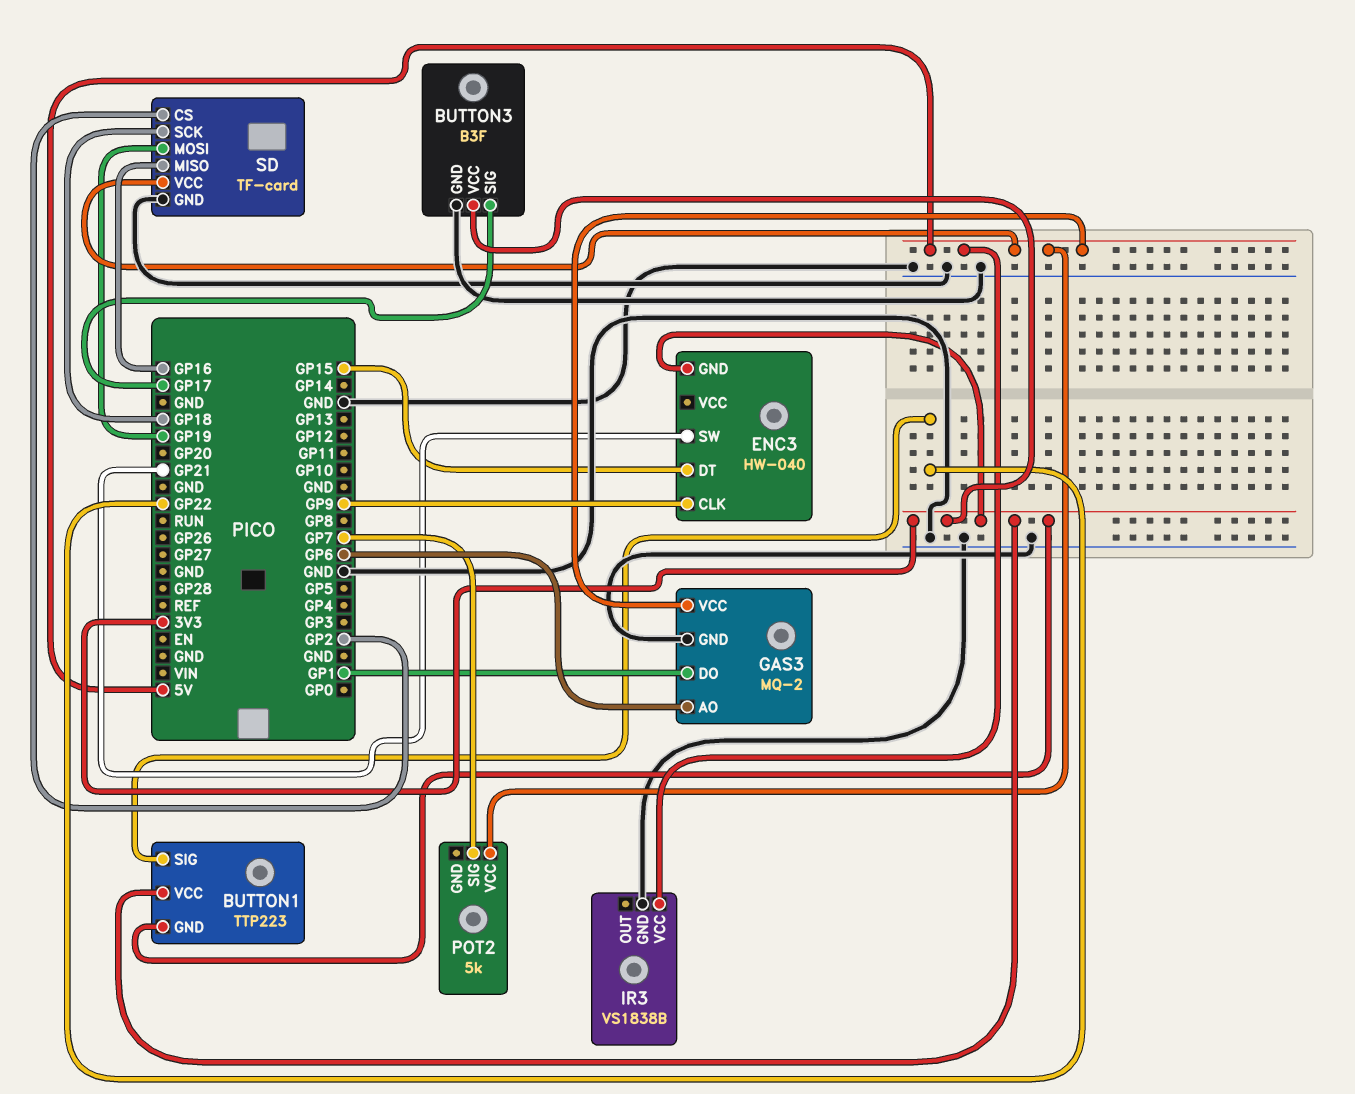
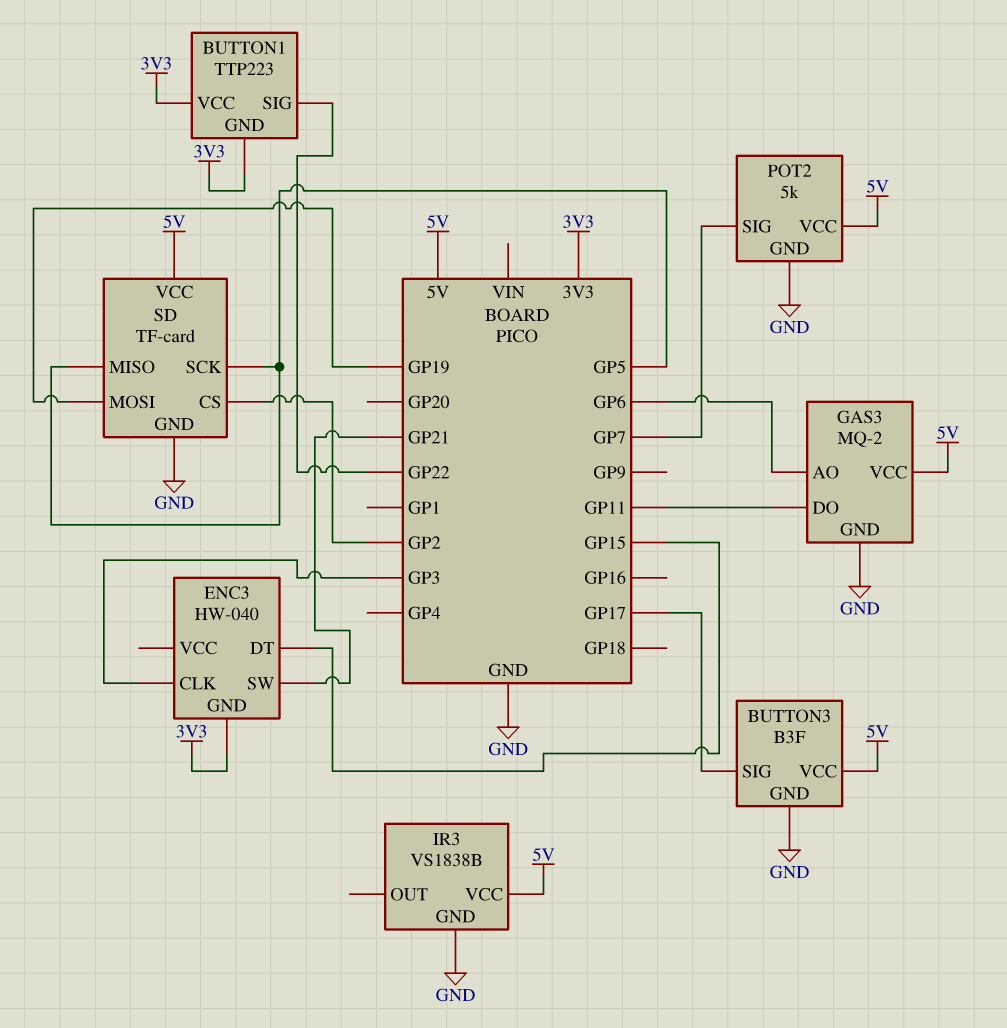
BUTTON3 pin VCC: 3V3 -> 5V
ENC3 pin CLK: GP9 -> GP3
GAS3 pin DO: GP1 -> GP11
POT2 pin GND: none -> GND
SD pin MISO: GP16 -> GP5
SD pin SCK: GP18 -> GP5

